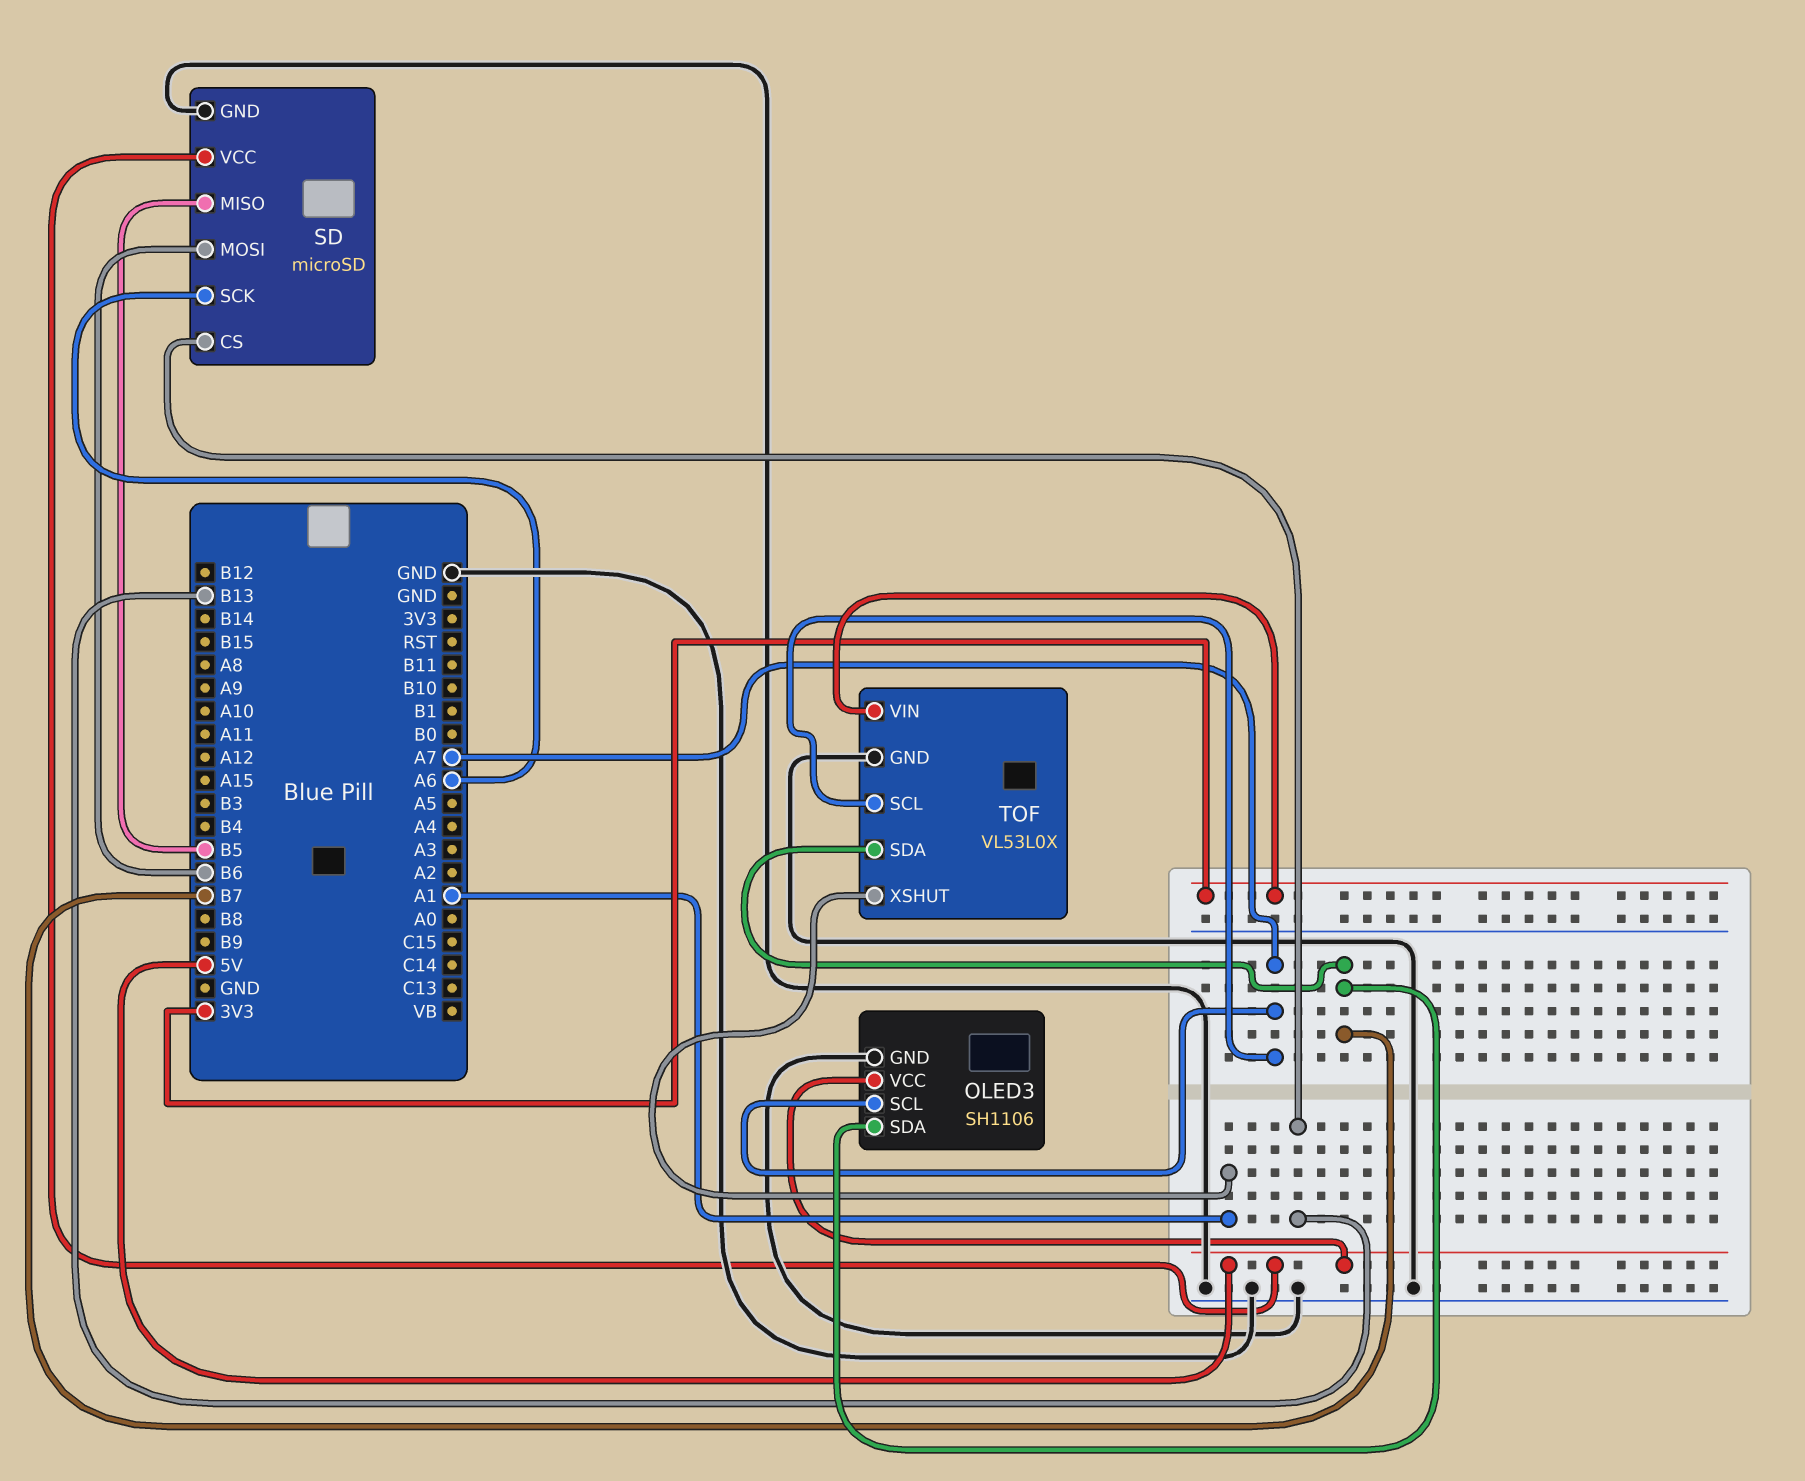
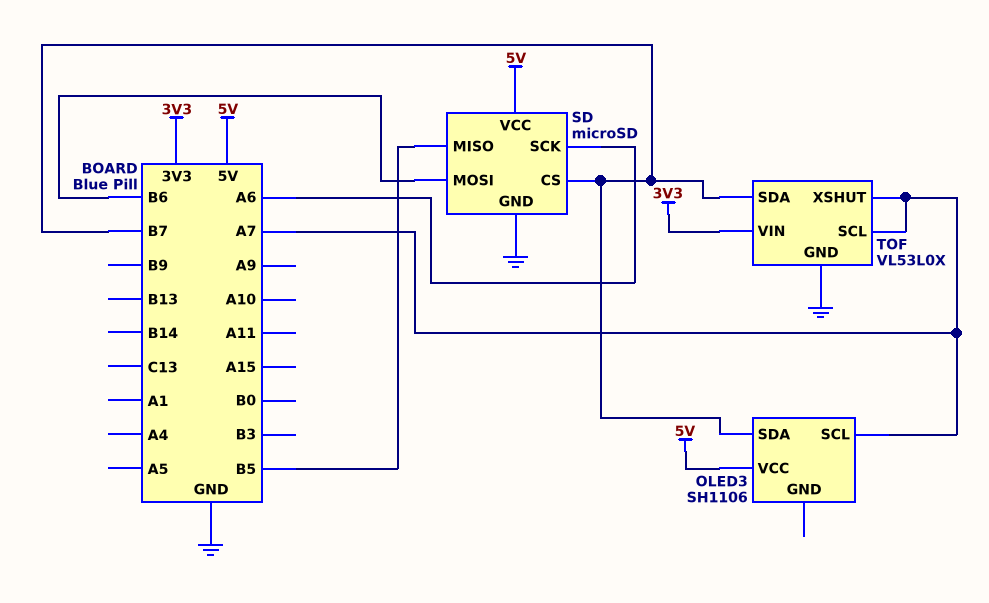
OLED3 pin GND: GND -> none
SD pin CS: B13 -> B7
TOF pin XSHUT: A1 -> A7

